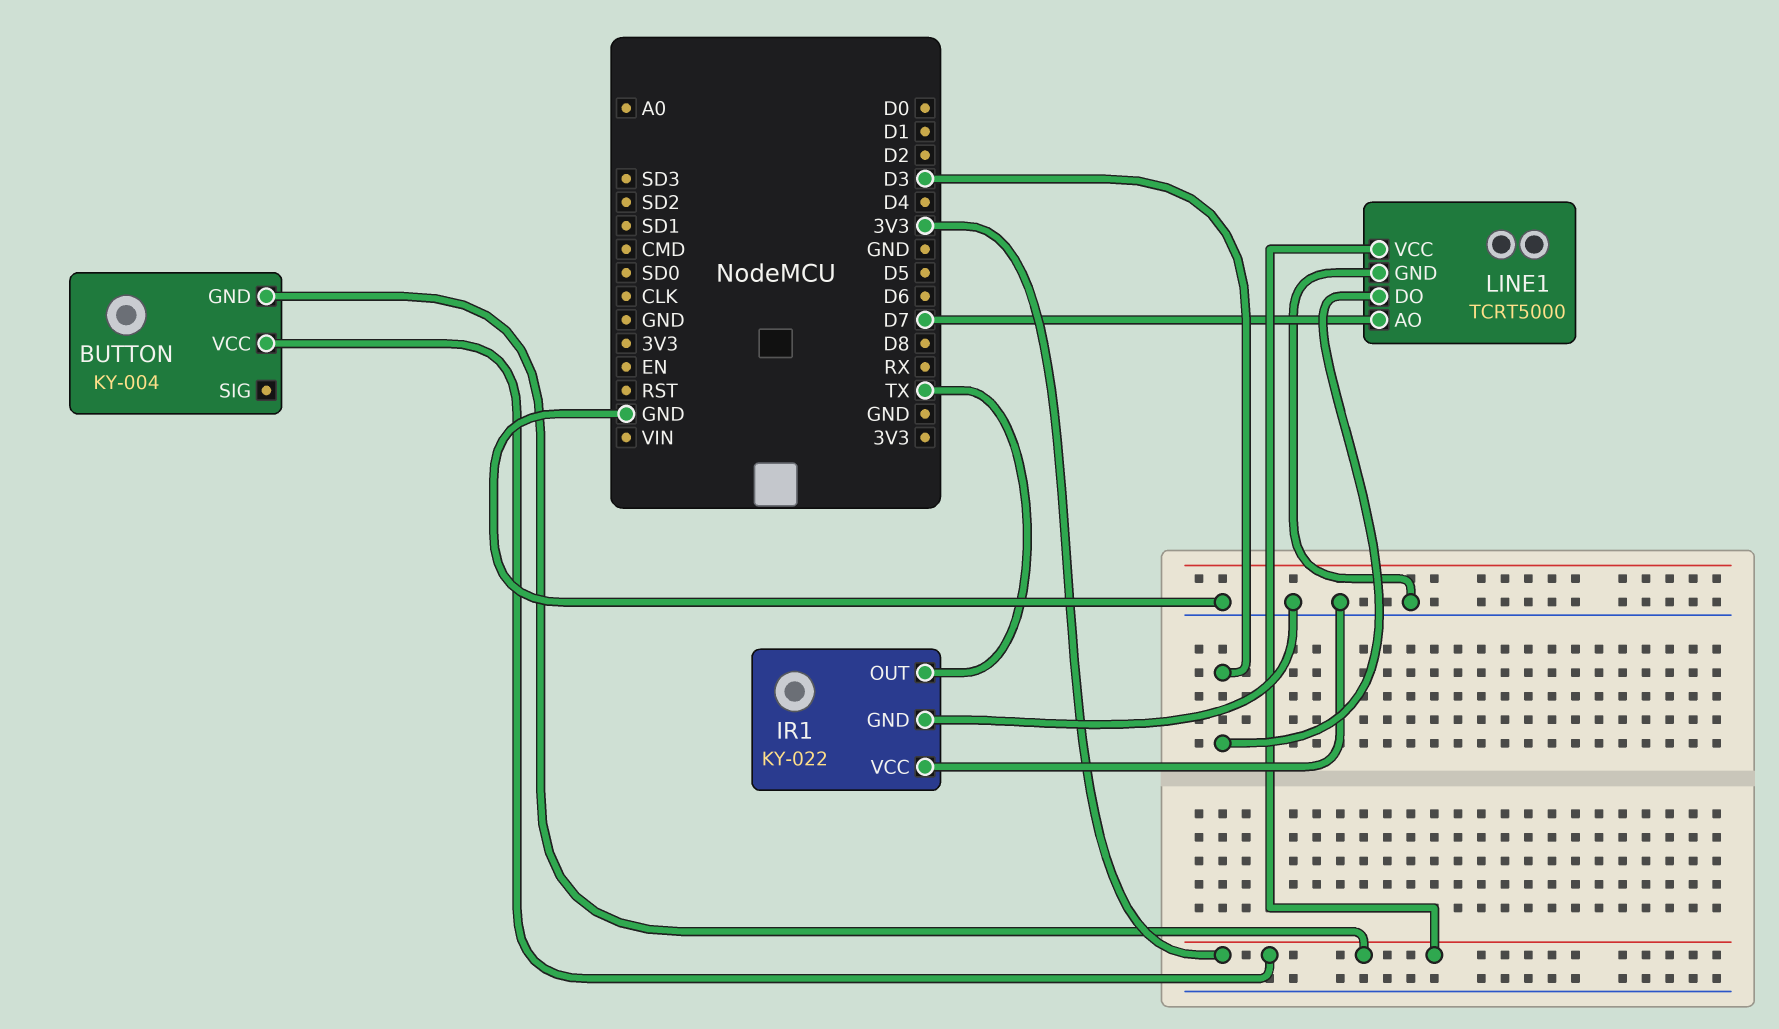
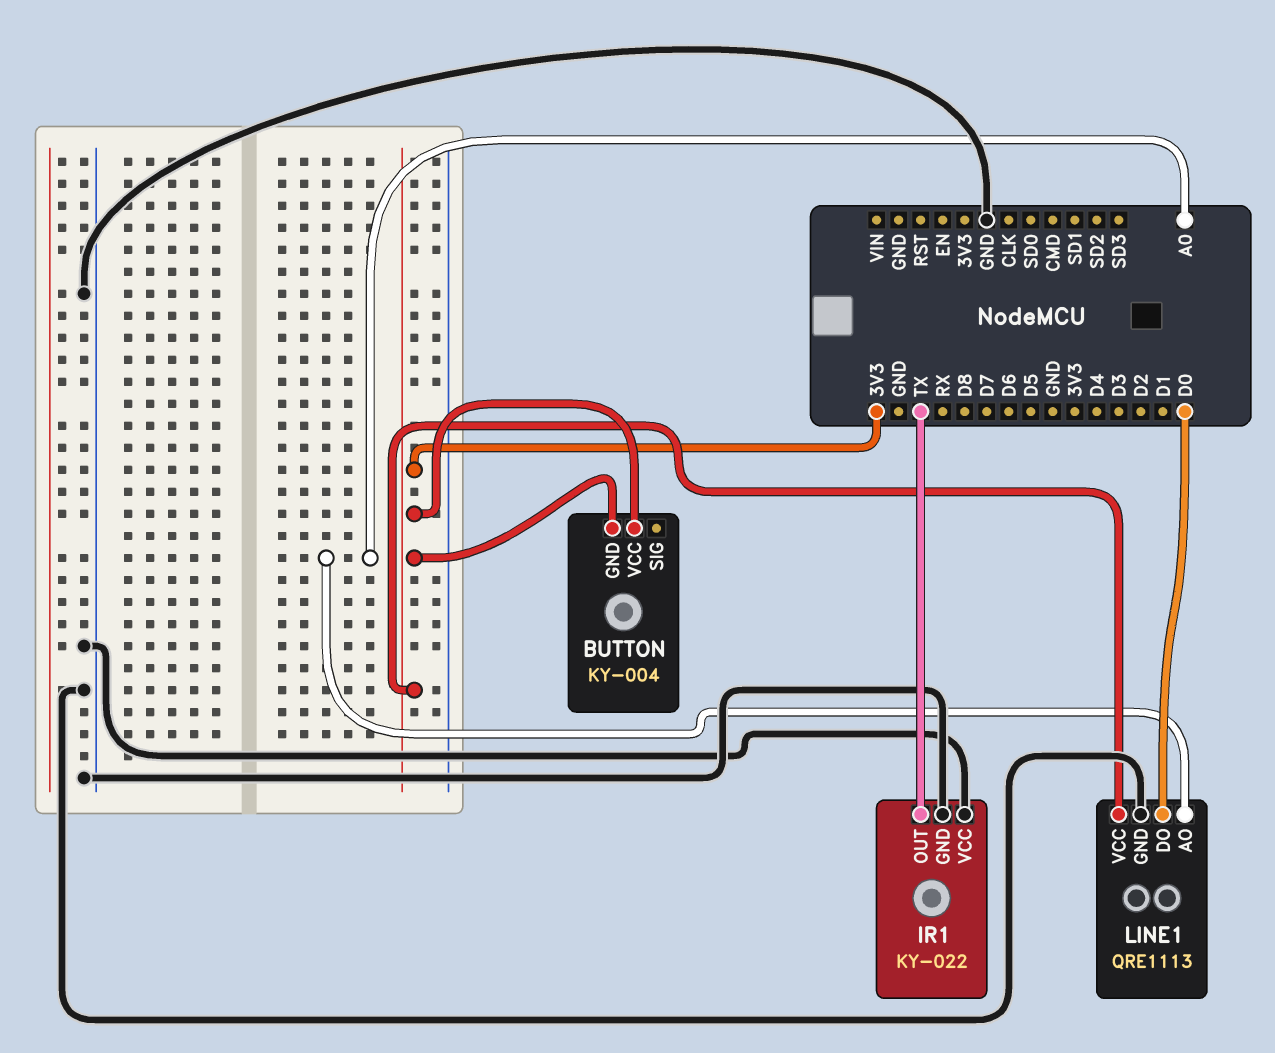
LINE1: TCRT5000 -> QRE1113
LINE1 pin AO: D7 -> A0
LINE1 pin DO: D3 -> D0

